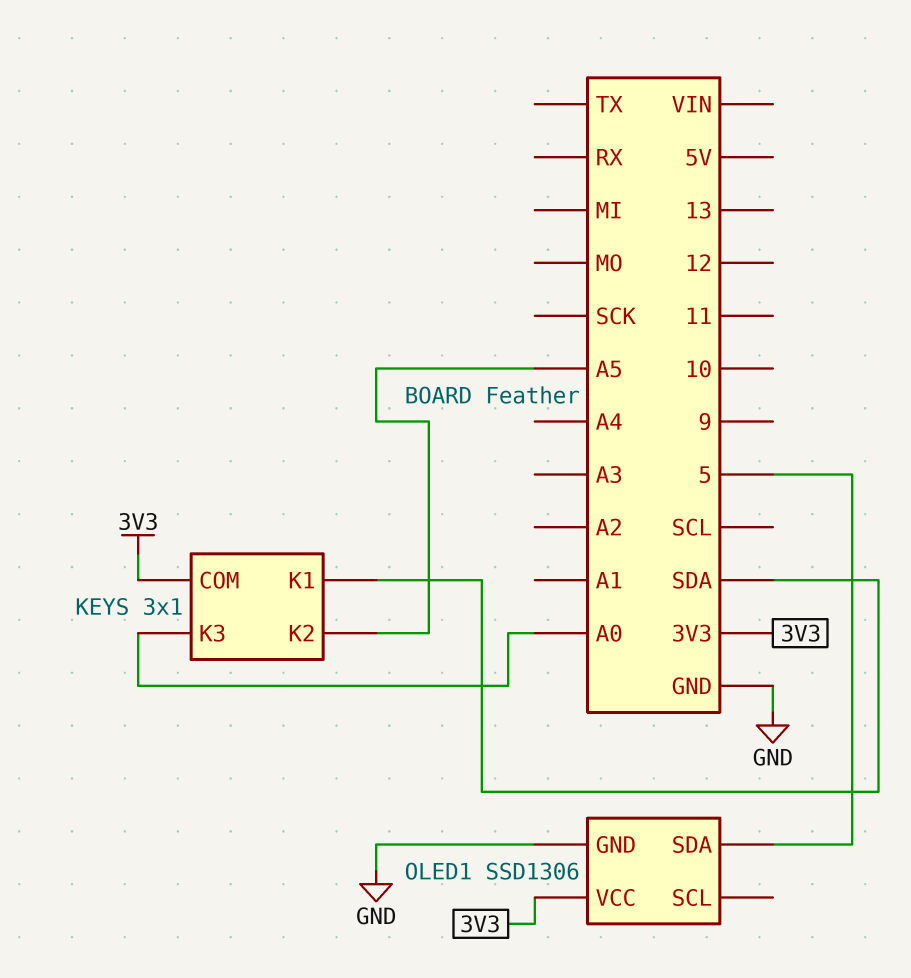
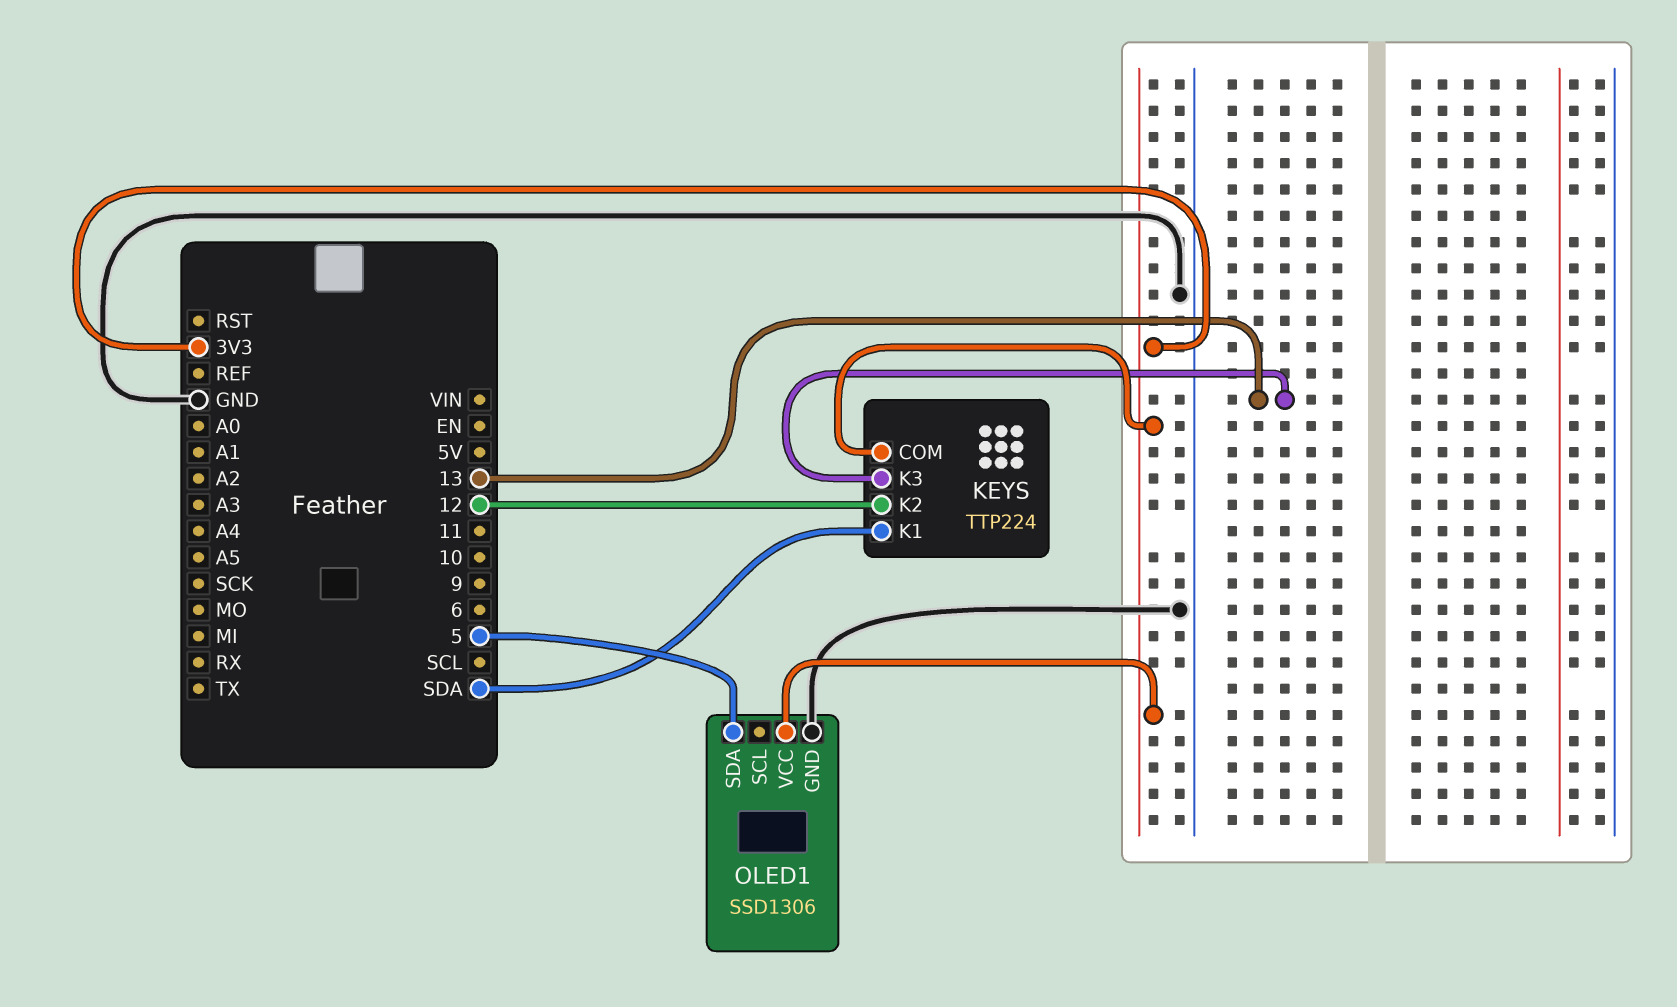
KEYS: 3x1 -> TTP224
KEYS pin K2: A5 -> 12
KEYS pin K3: A0 -> 13

